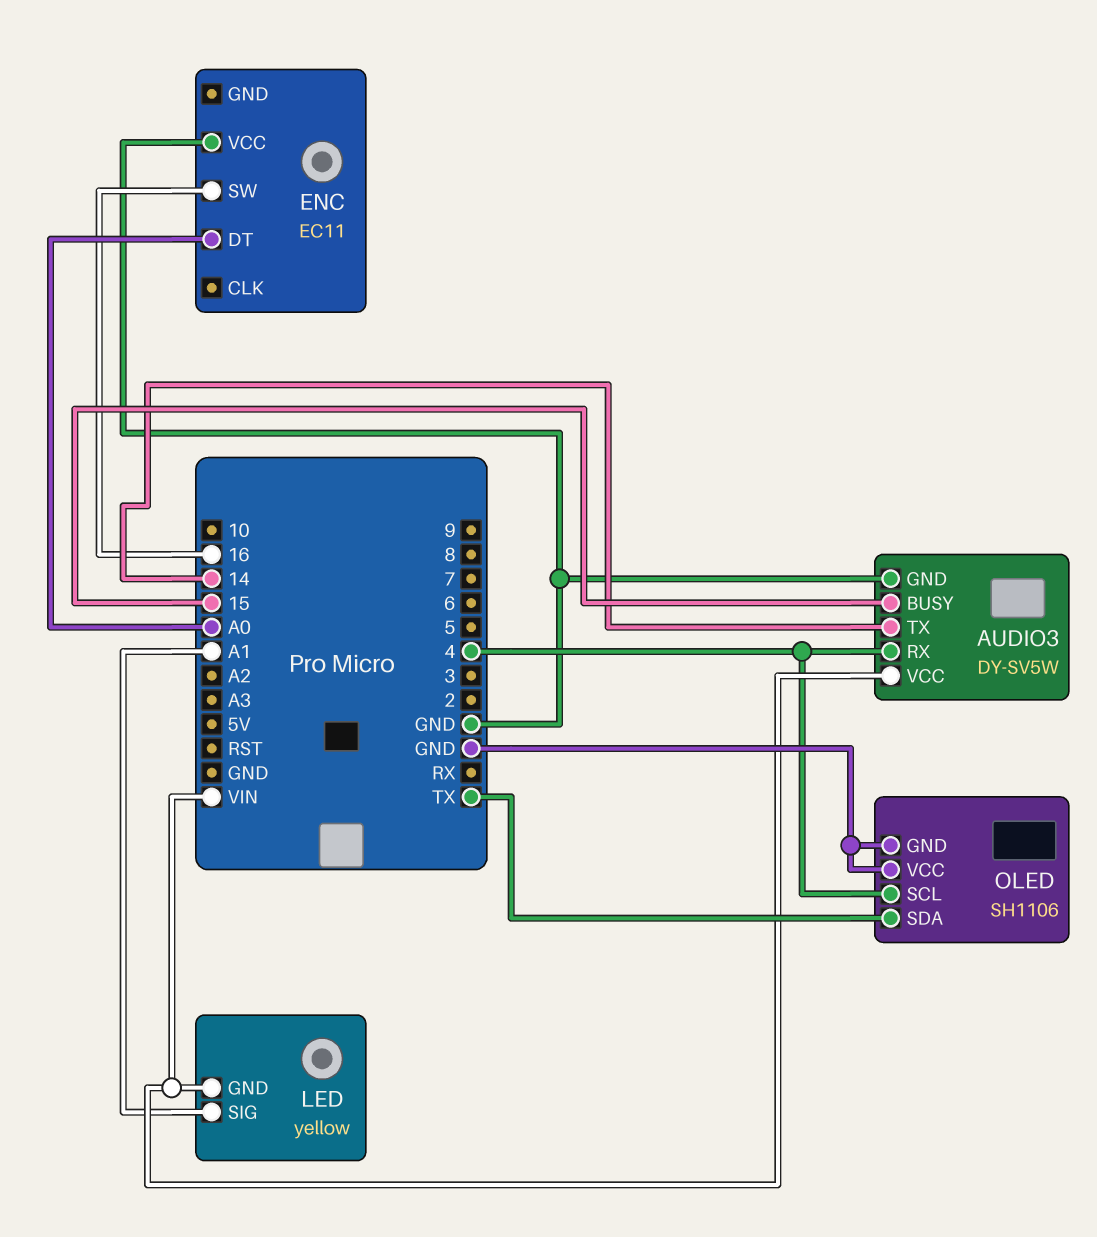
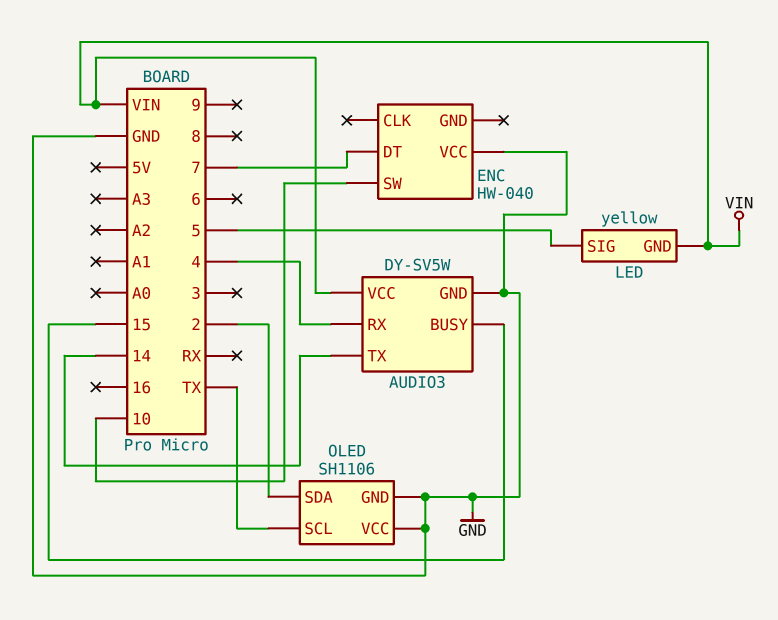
ENC: EC11 -> HW-040
ENC pin DT: A0 -> 7
ENC pin SW: 16 -> 10
LED pin SIG: A1 -> 5
OLED pin SCL: 4 -> TX
OLED pin SDA: TX -> 2

